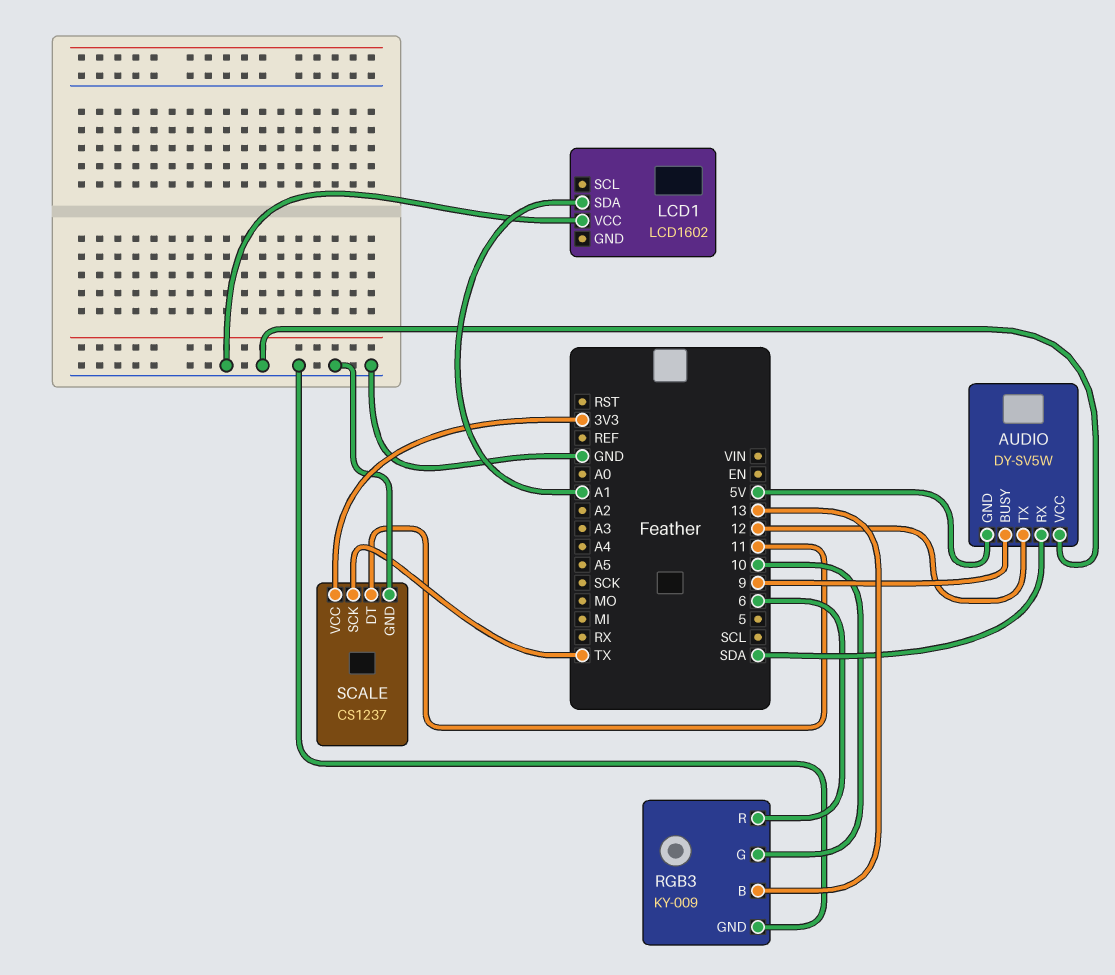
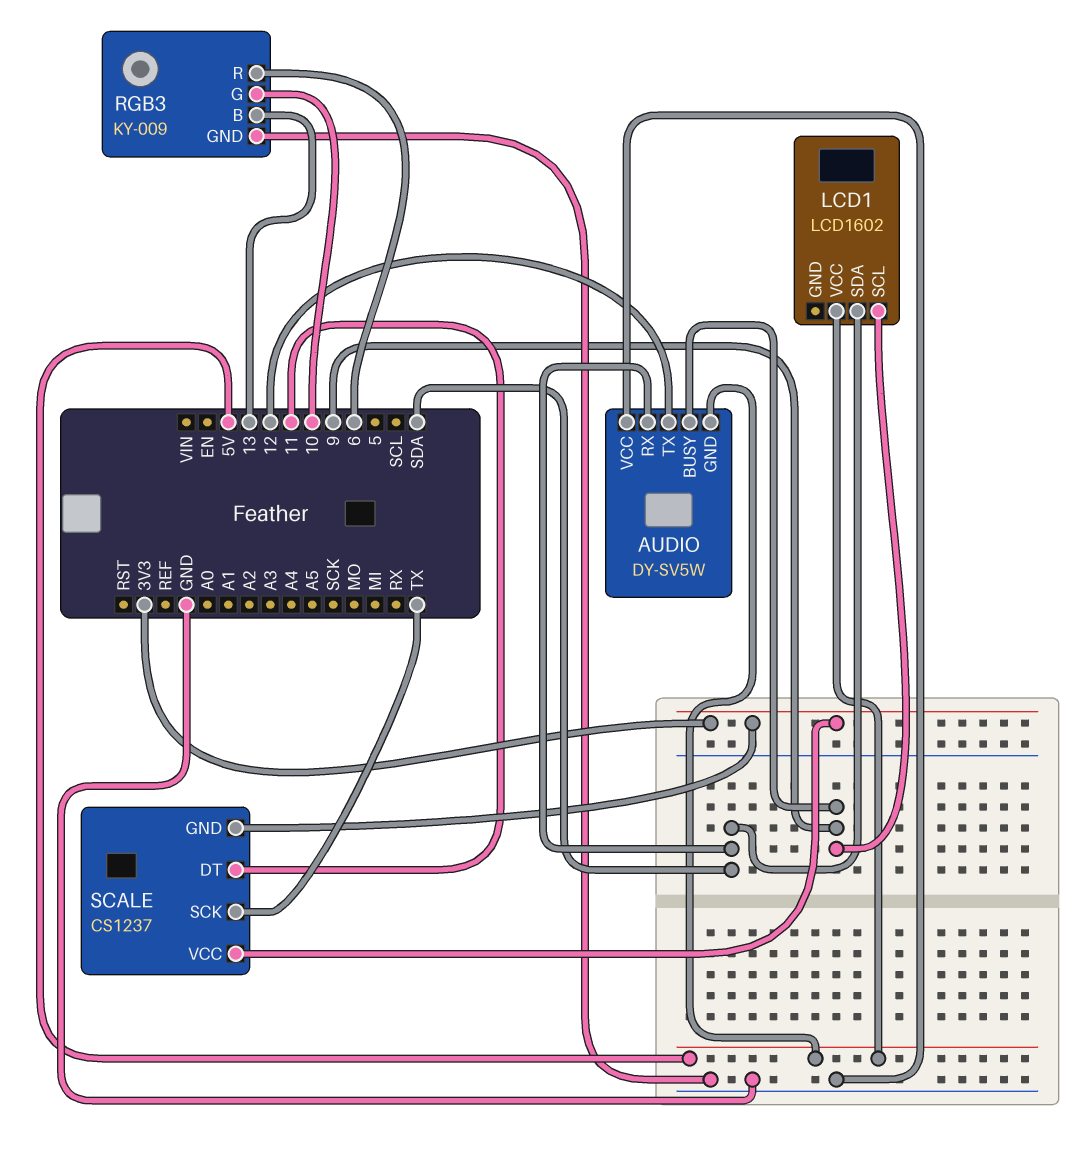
LCD1 pin SCL: none -> 9
LCD1 pin SDA: A1 -> SDA
LCD1 pin VCC: GND -> 5V
SCALE pin GND: GND -> 3V3

